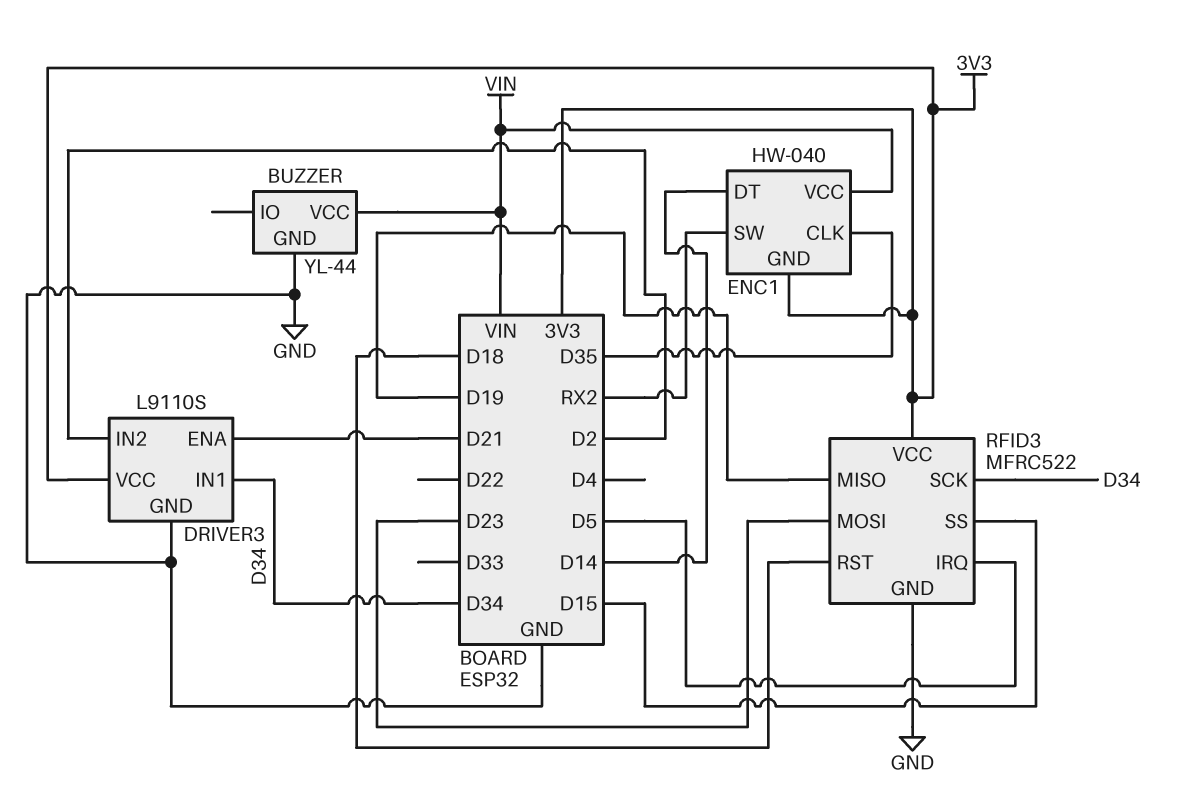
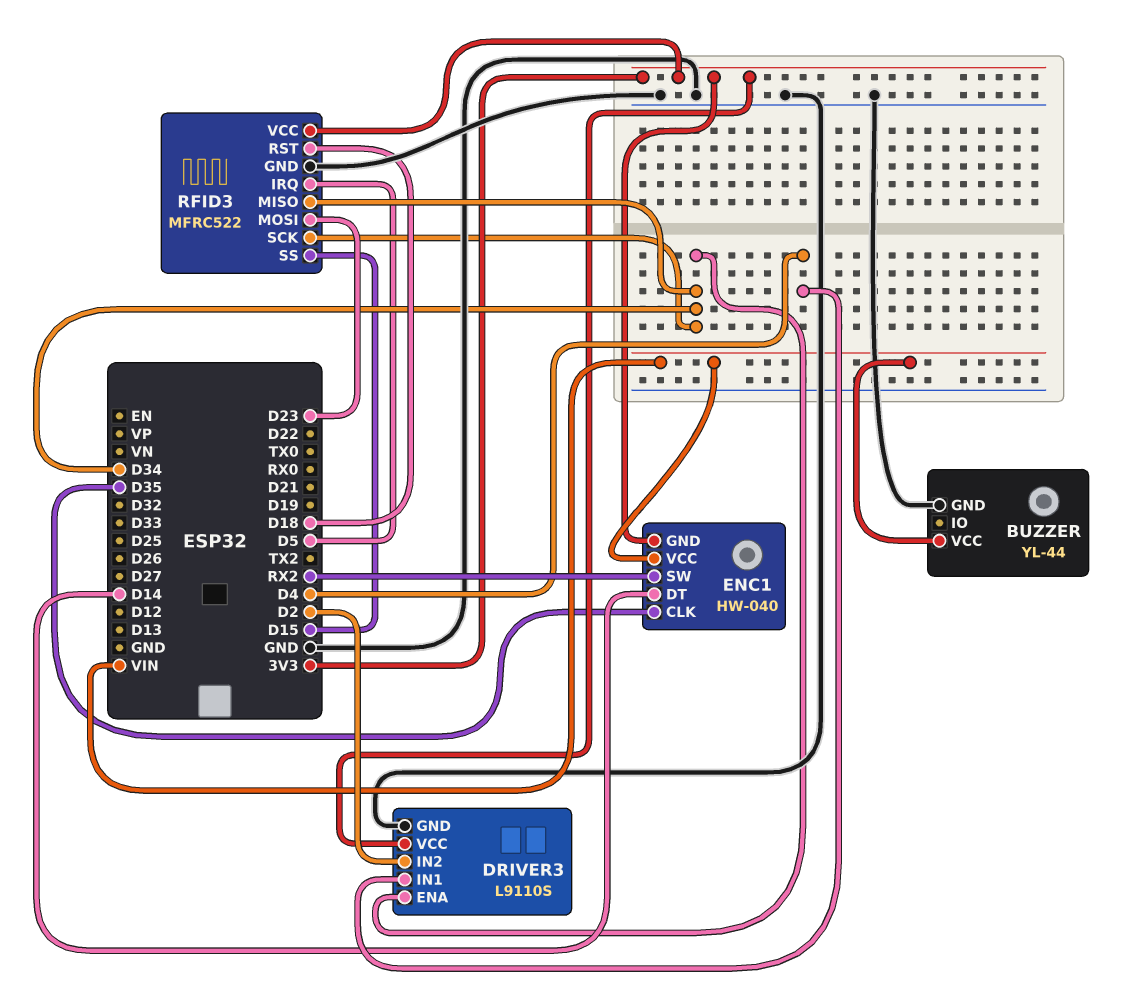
DRIVER3 pin ENA: D21 -> D34
DRIVER3 pin IN1: D34 -> D4
RFID3 pin MISO: D19 -> D34

